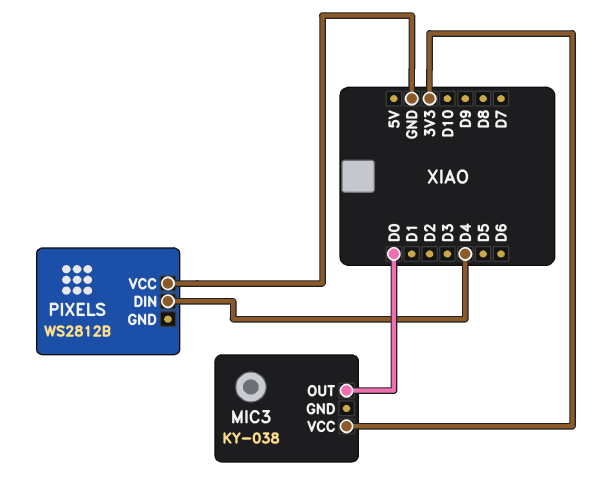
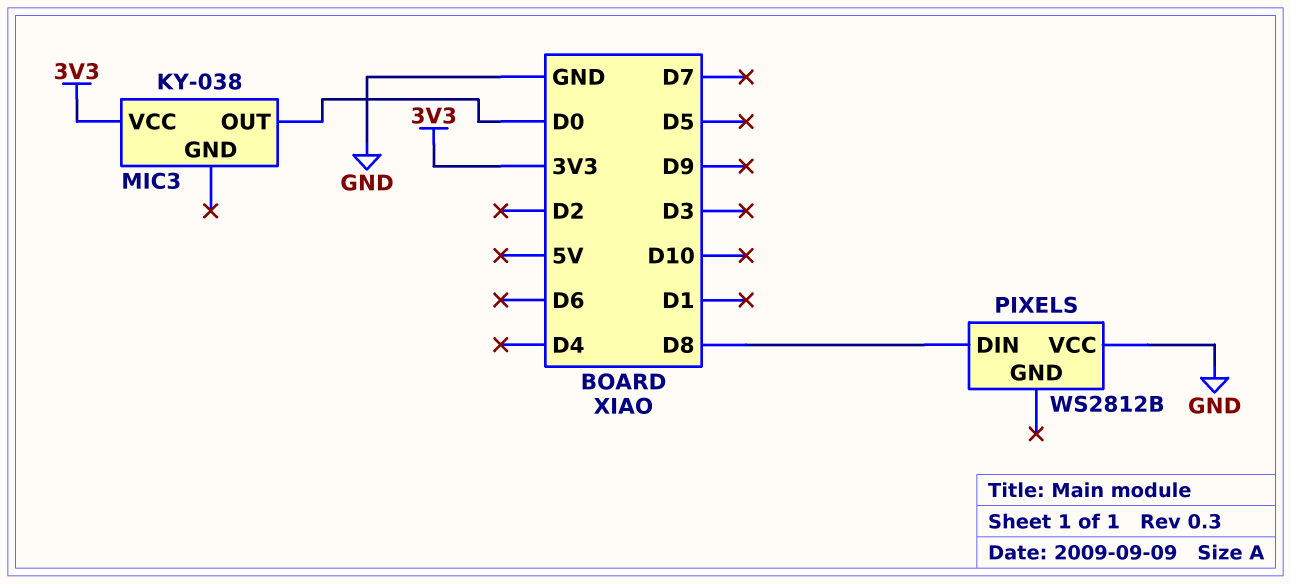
PIXELS pin DIN: D4 -> D8

